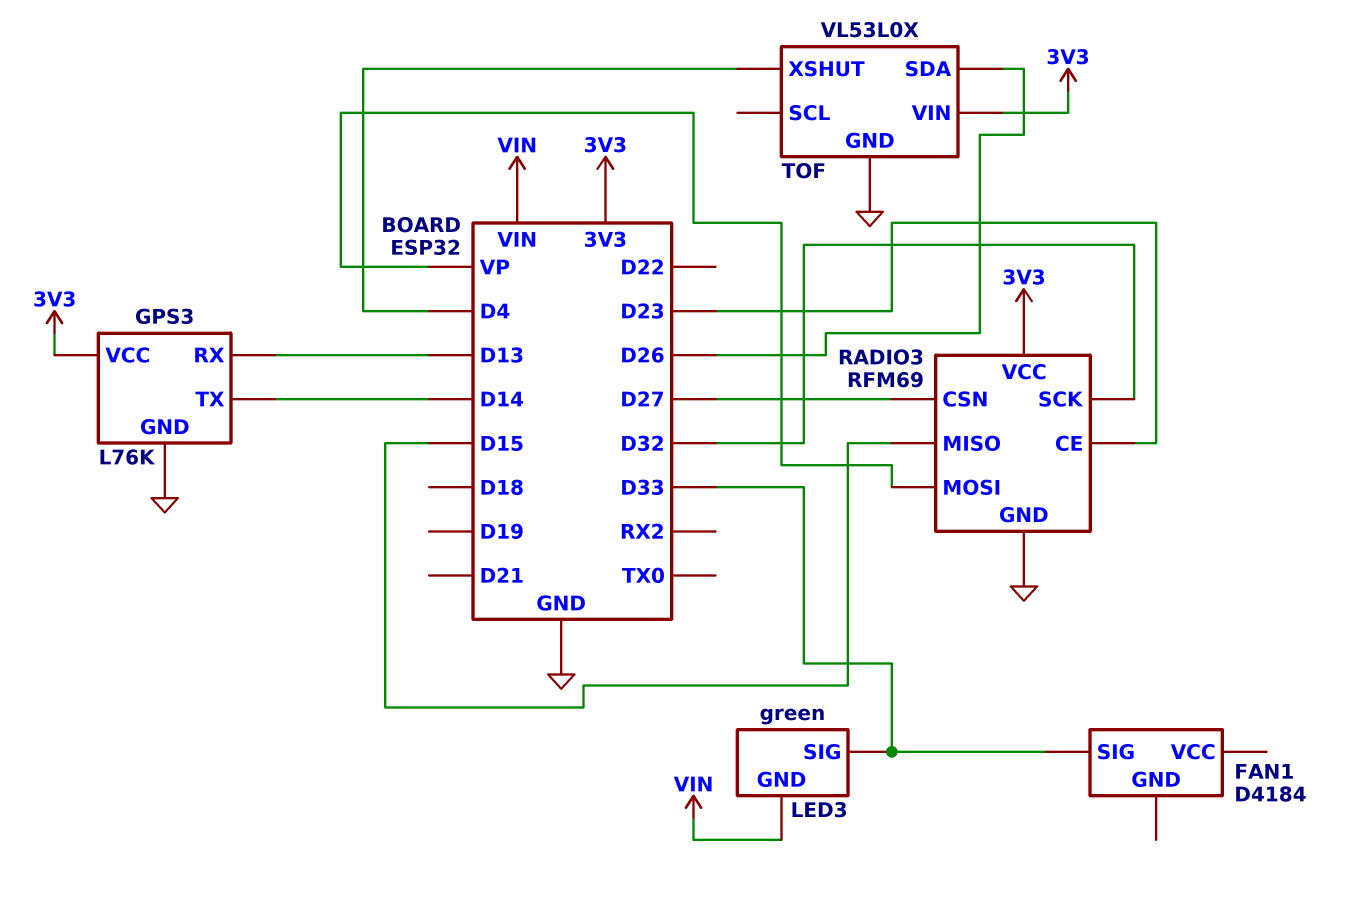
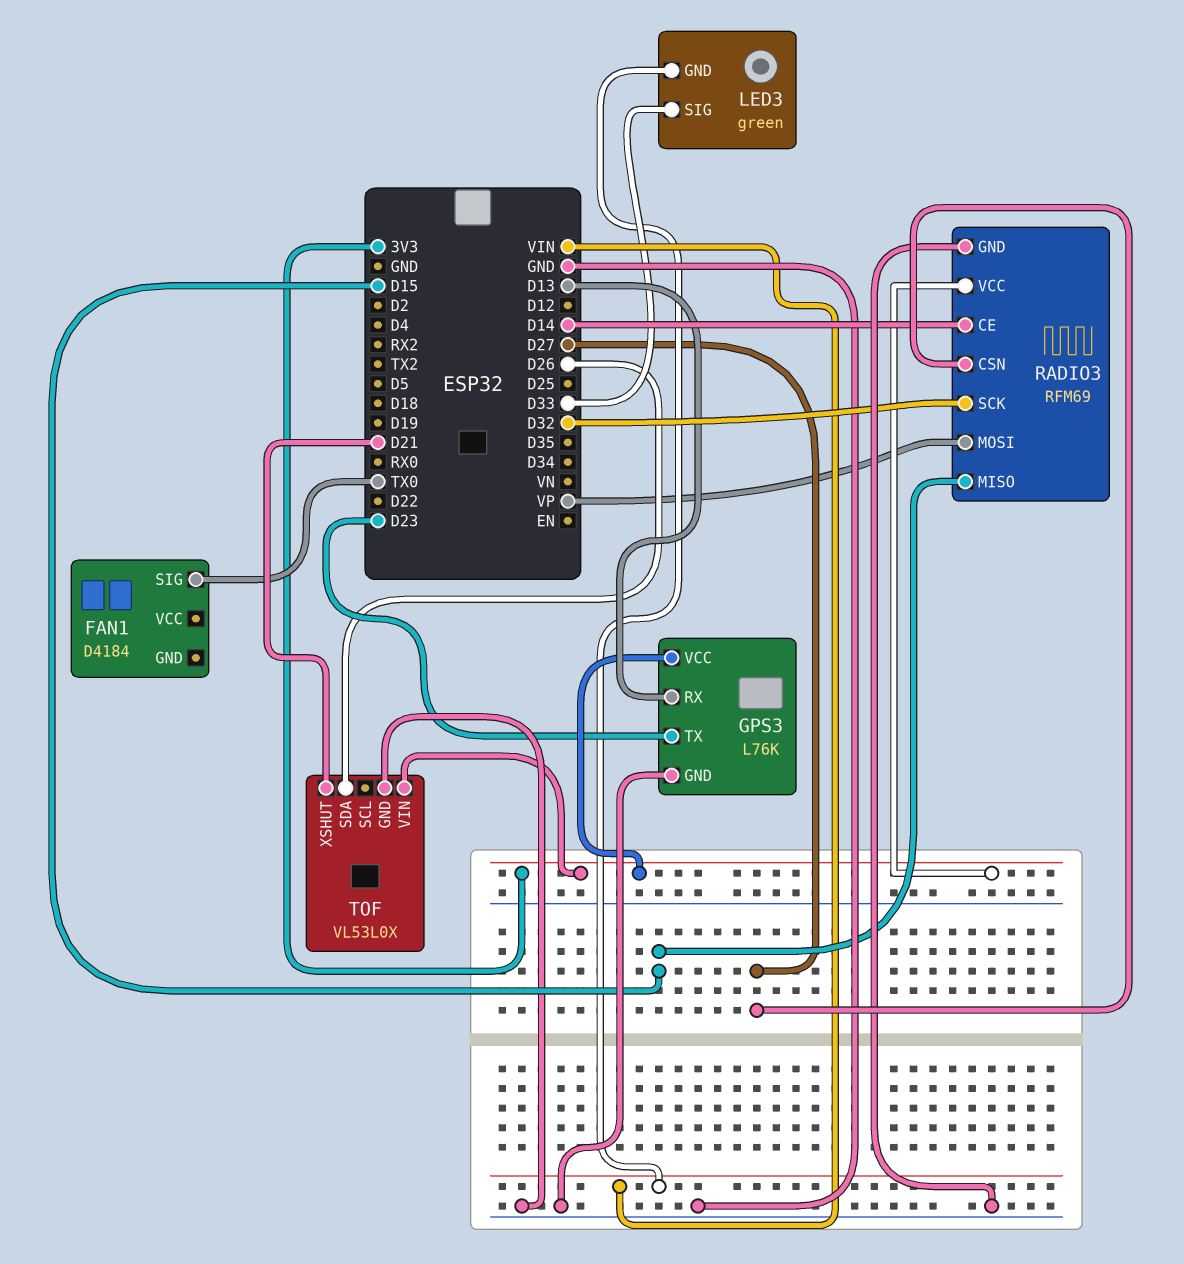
FAN1 pin SIG: D33 -> TX0
GPS3 pin TX: D14 -> D23
RADIO3 pin CE: D23 -> D14
TOF pin XSHUT: D4 -> D21

